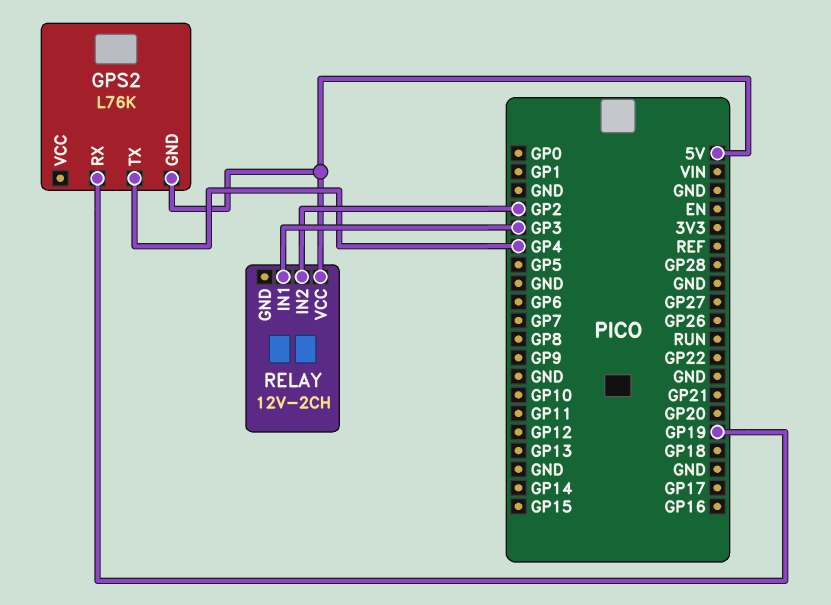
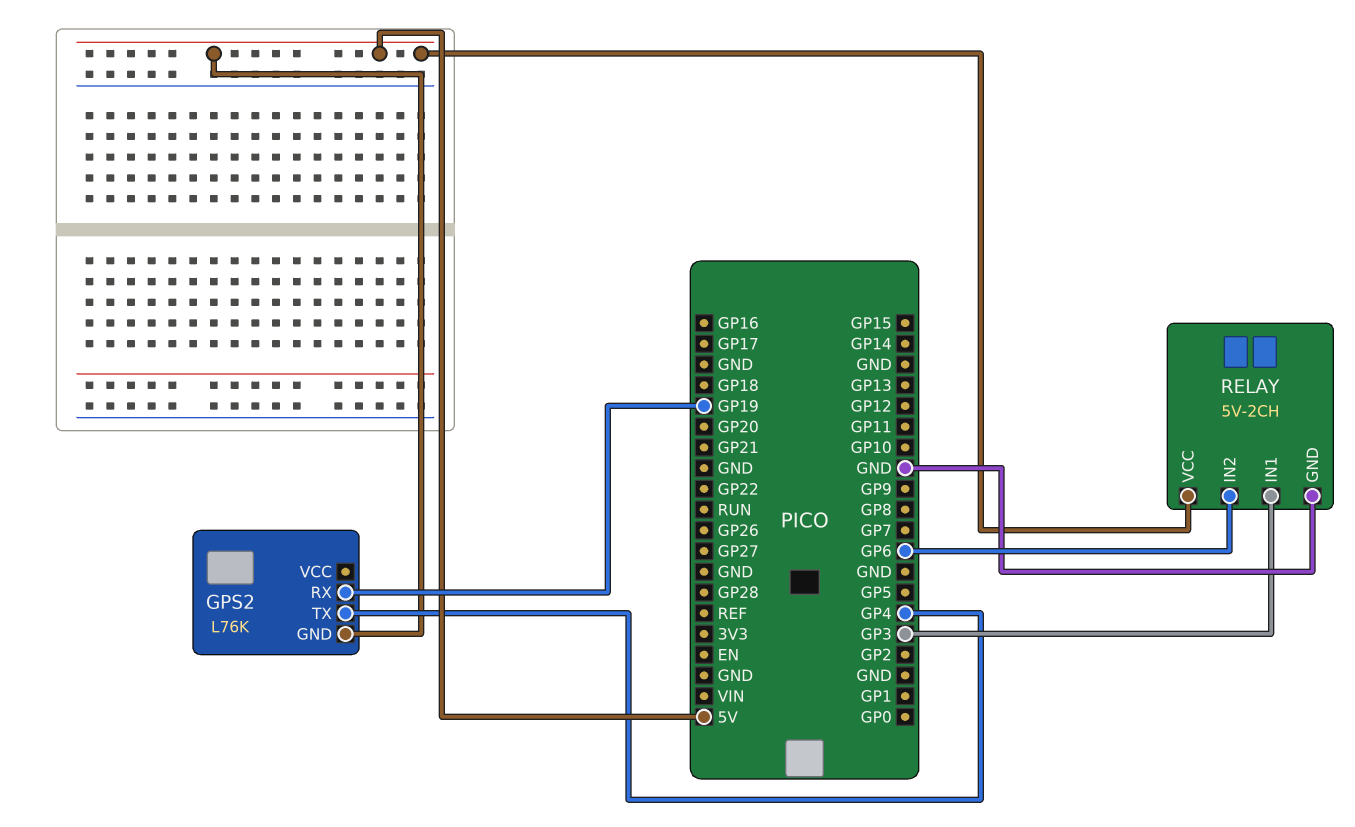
RELAY: 12V-2CH -> 5V-2CH
RELAY pin GND: none -> GND
RELAY pin IN2: GP2 -> GP6

